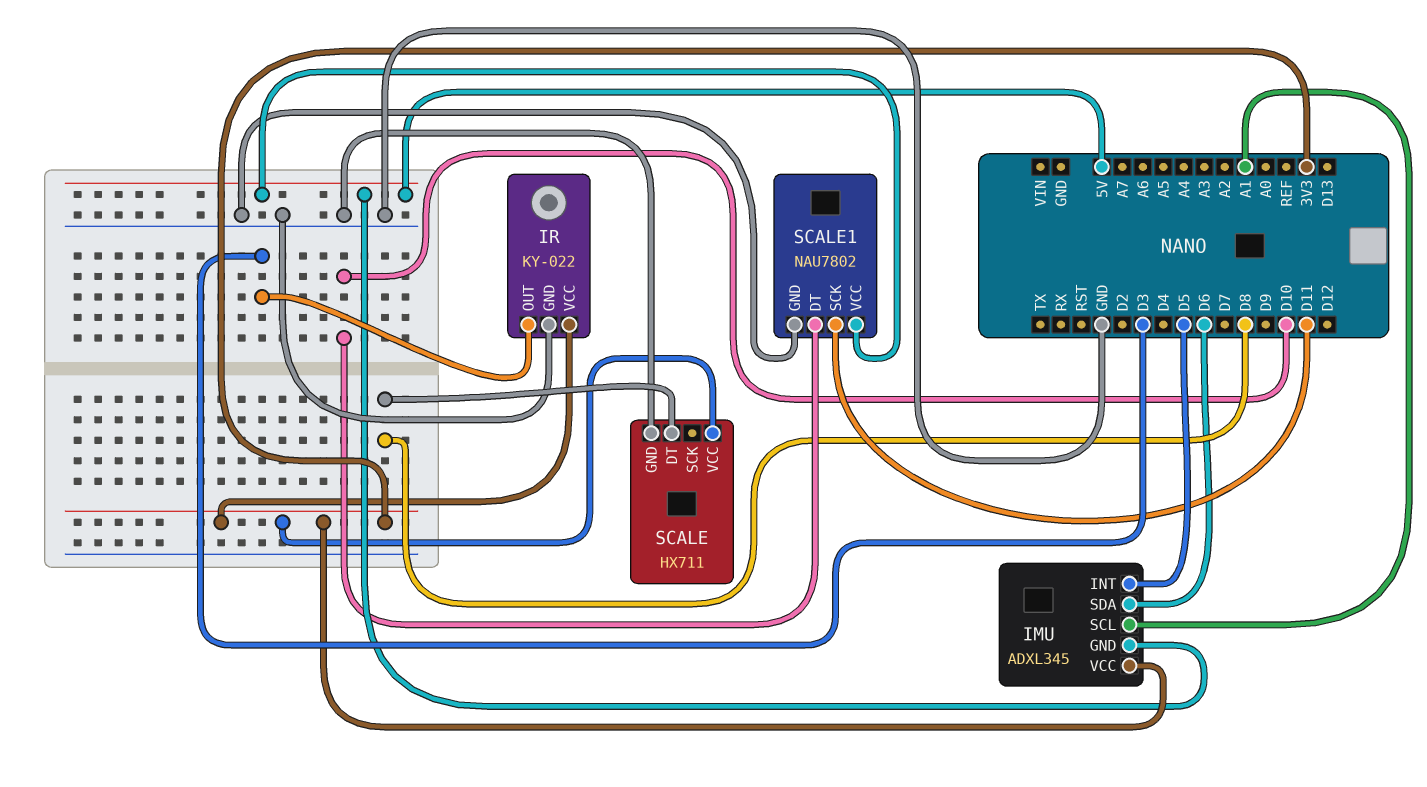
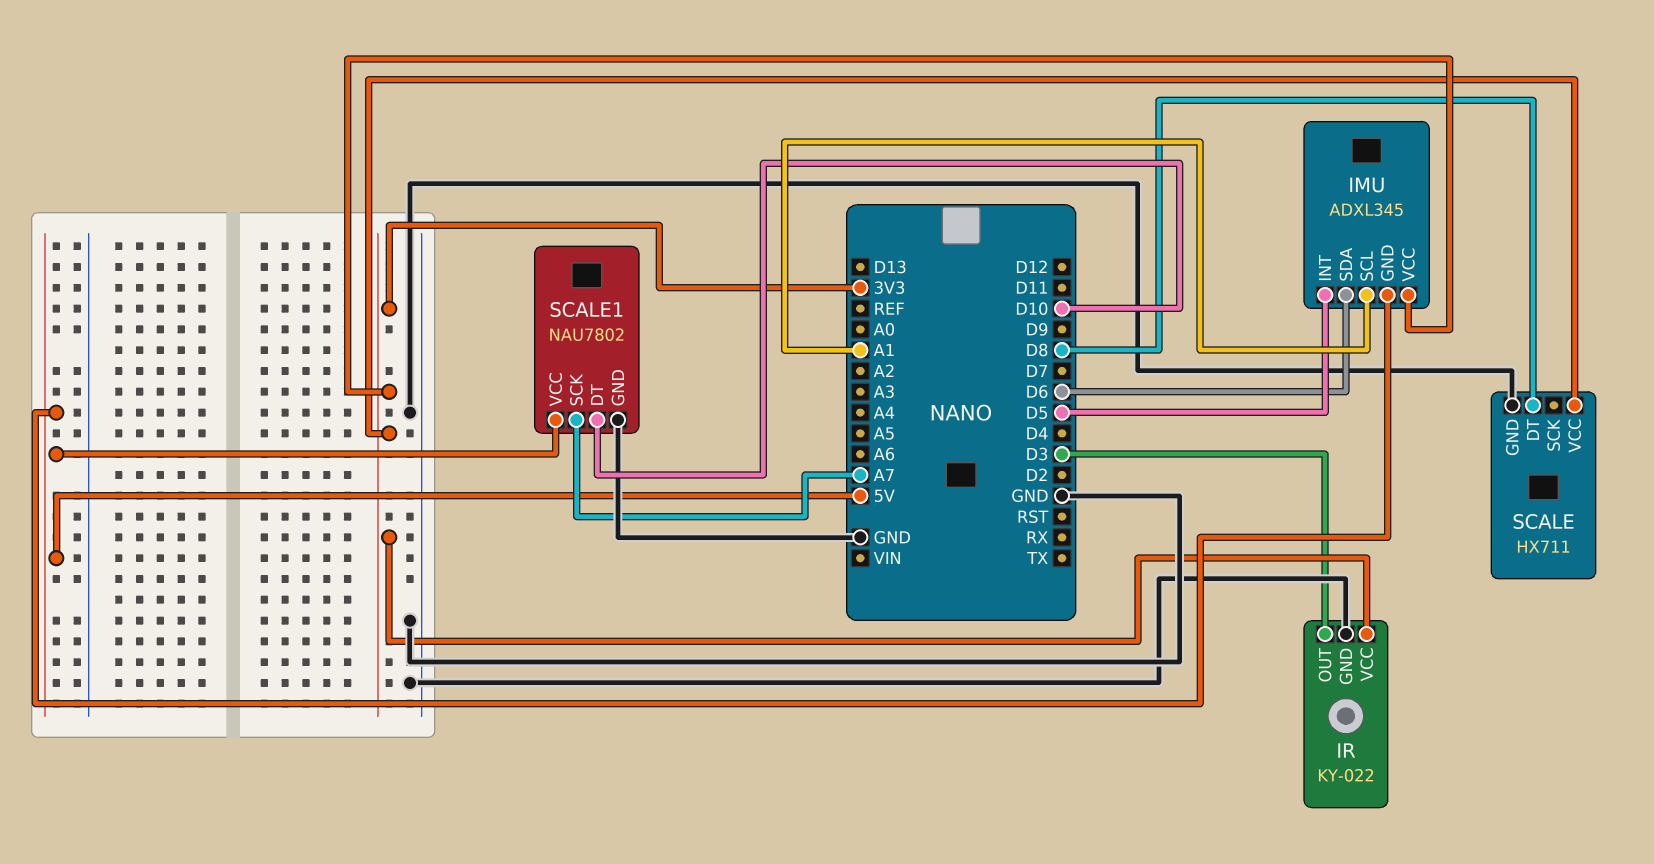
SCALE1 pin SCK: D11 -> A7

